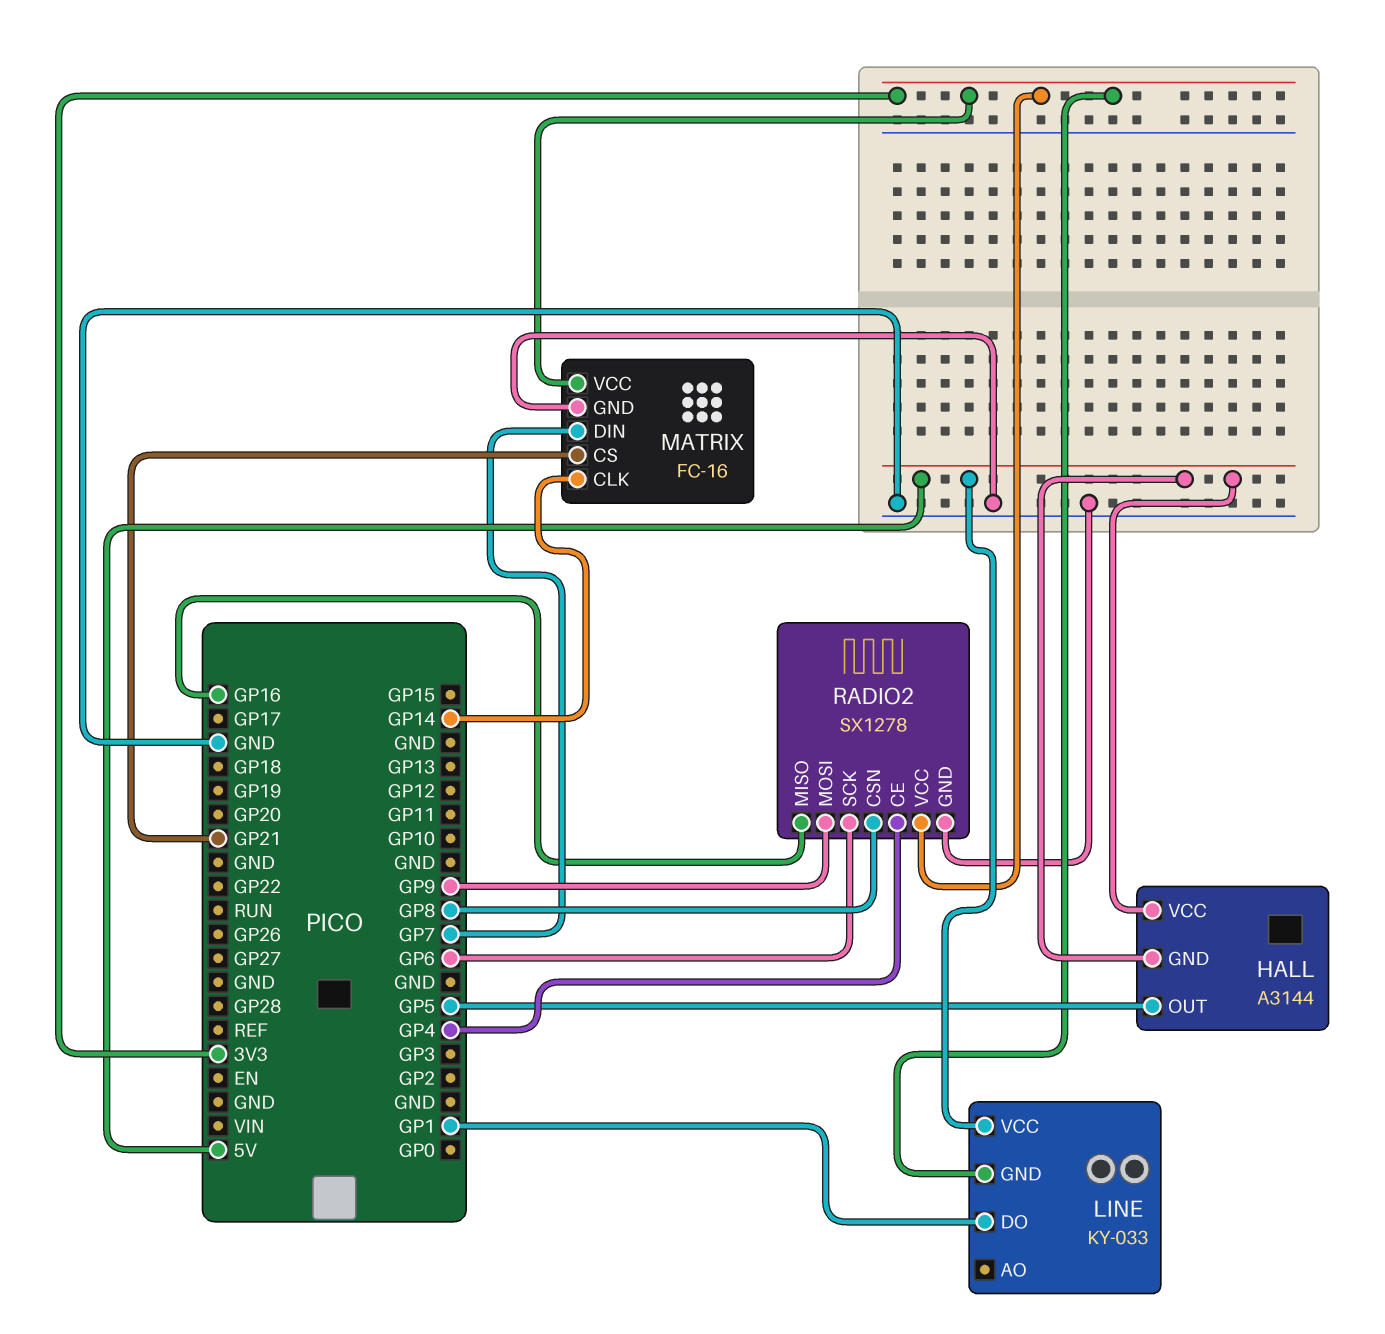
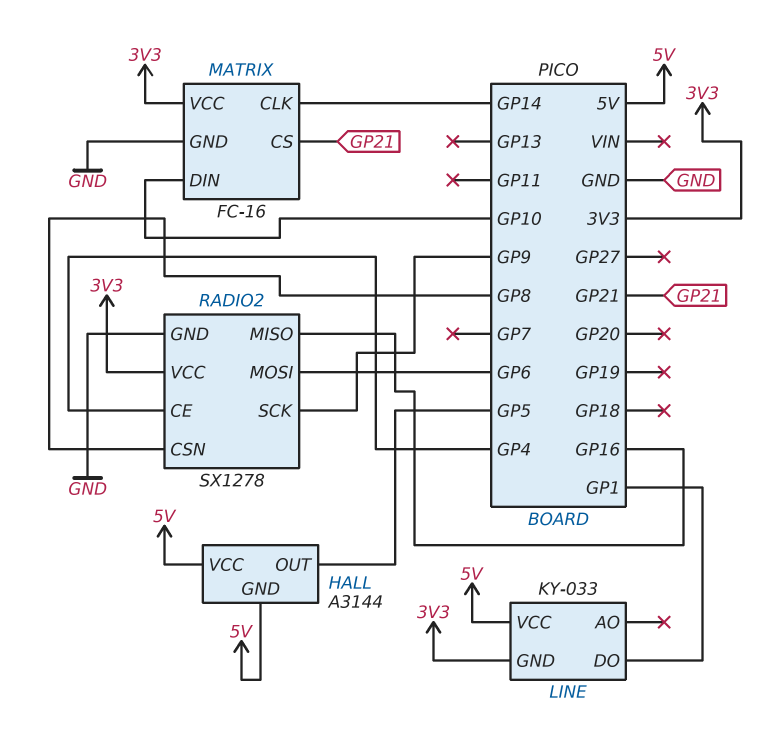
MATRIX pin DIN: GP7 -> GP10
RADIO2 pin MOSI: GP9 -> GP6
RADIO2 pin SCK: GP6 -> GP9

